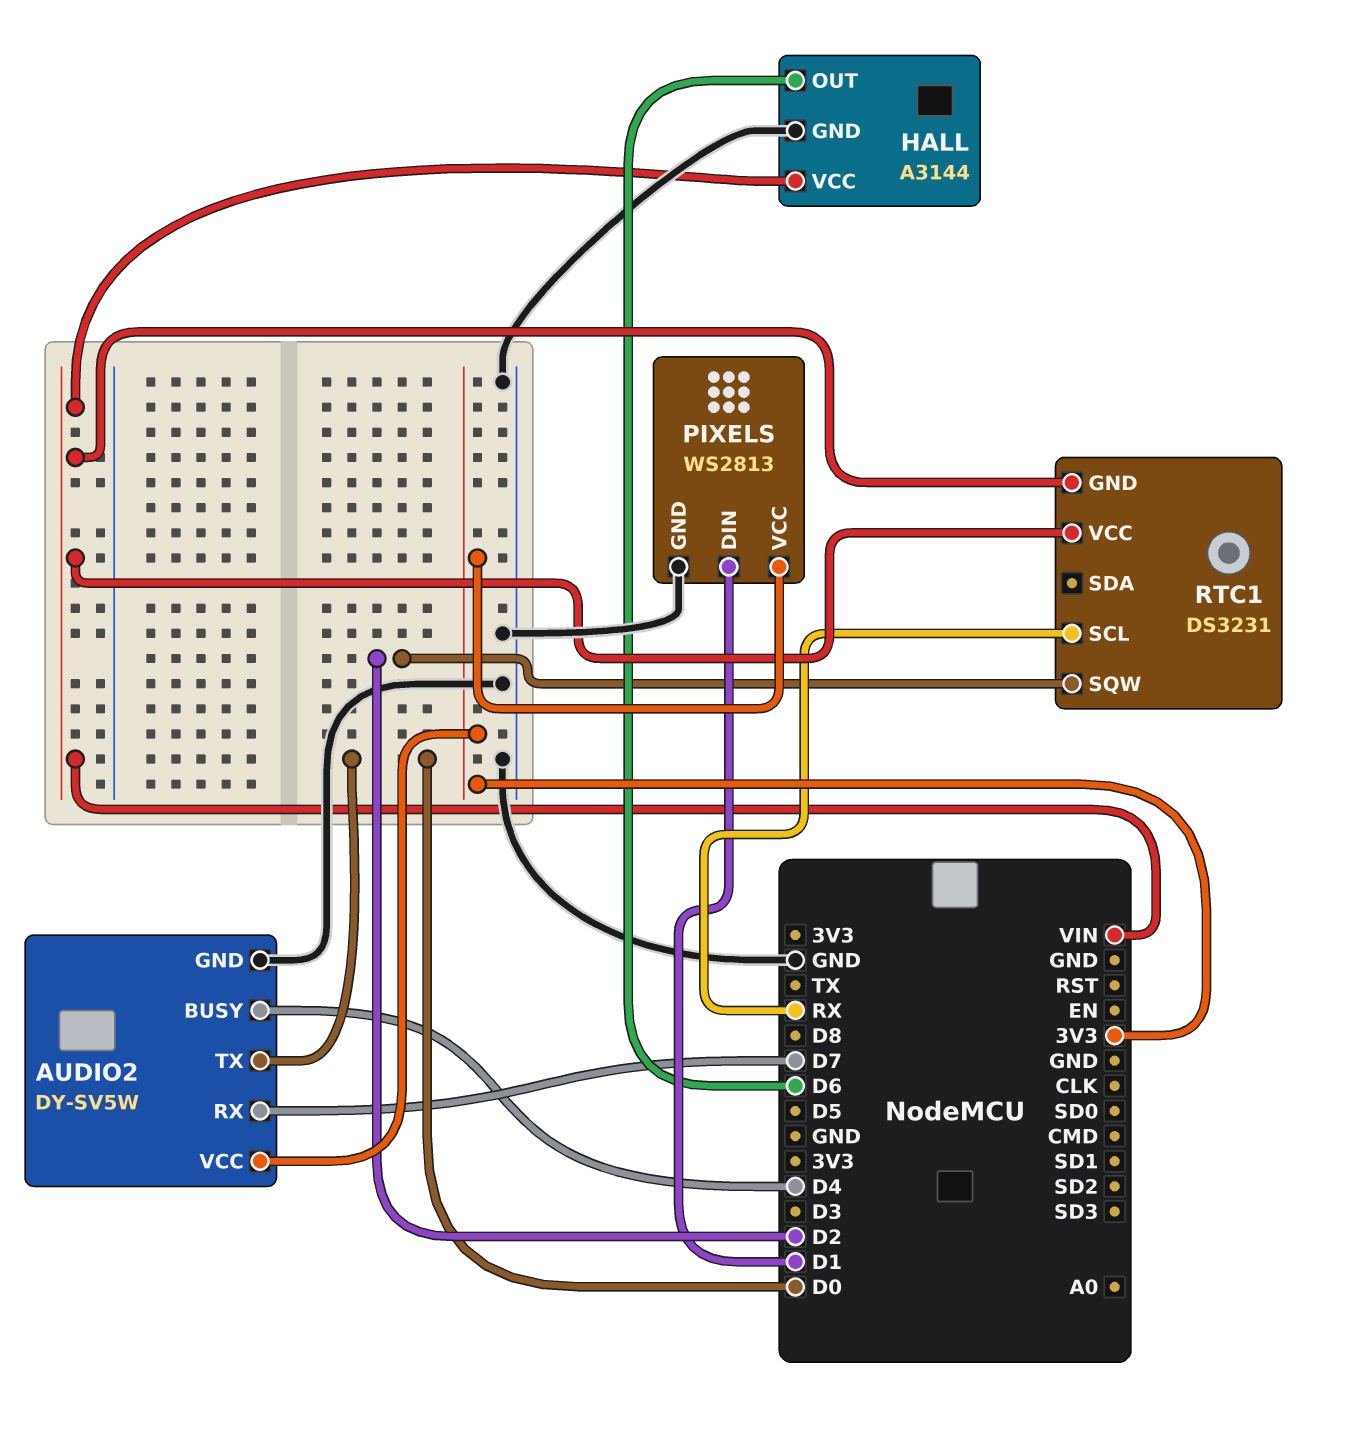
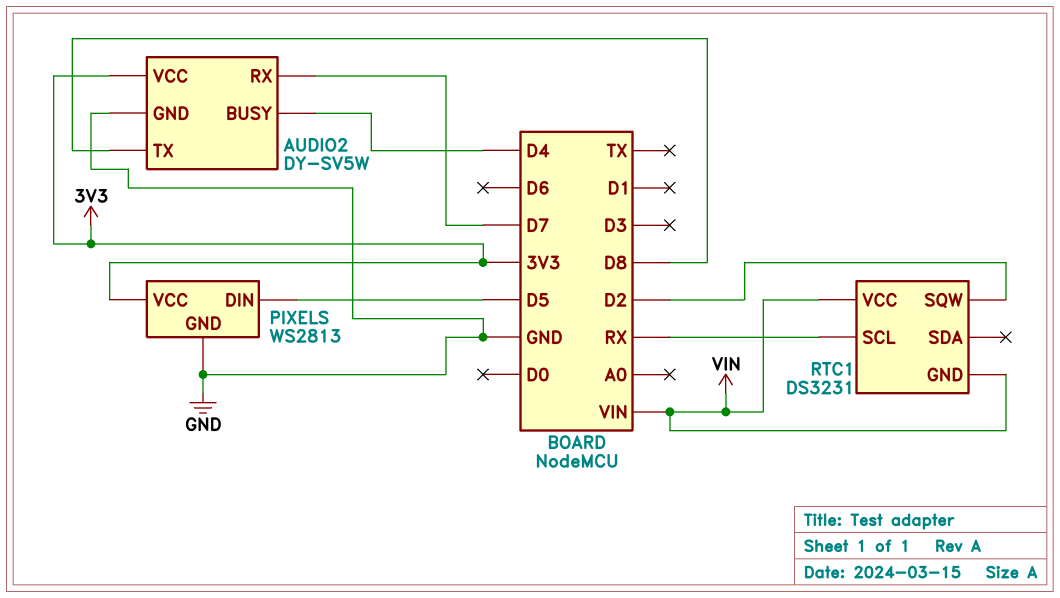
AUDIO2 pin TX: D0 -> D8
HALL: A3144 -> none
HALL pin GND: GND -> none
HALL pin OUT: D6 -> none
HALL pin VCC: VIN -> none
PIXELS pin DIN: D1 -> D5

